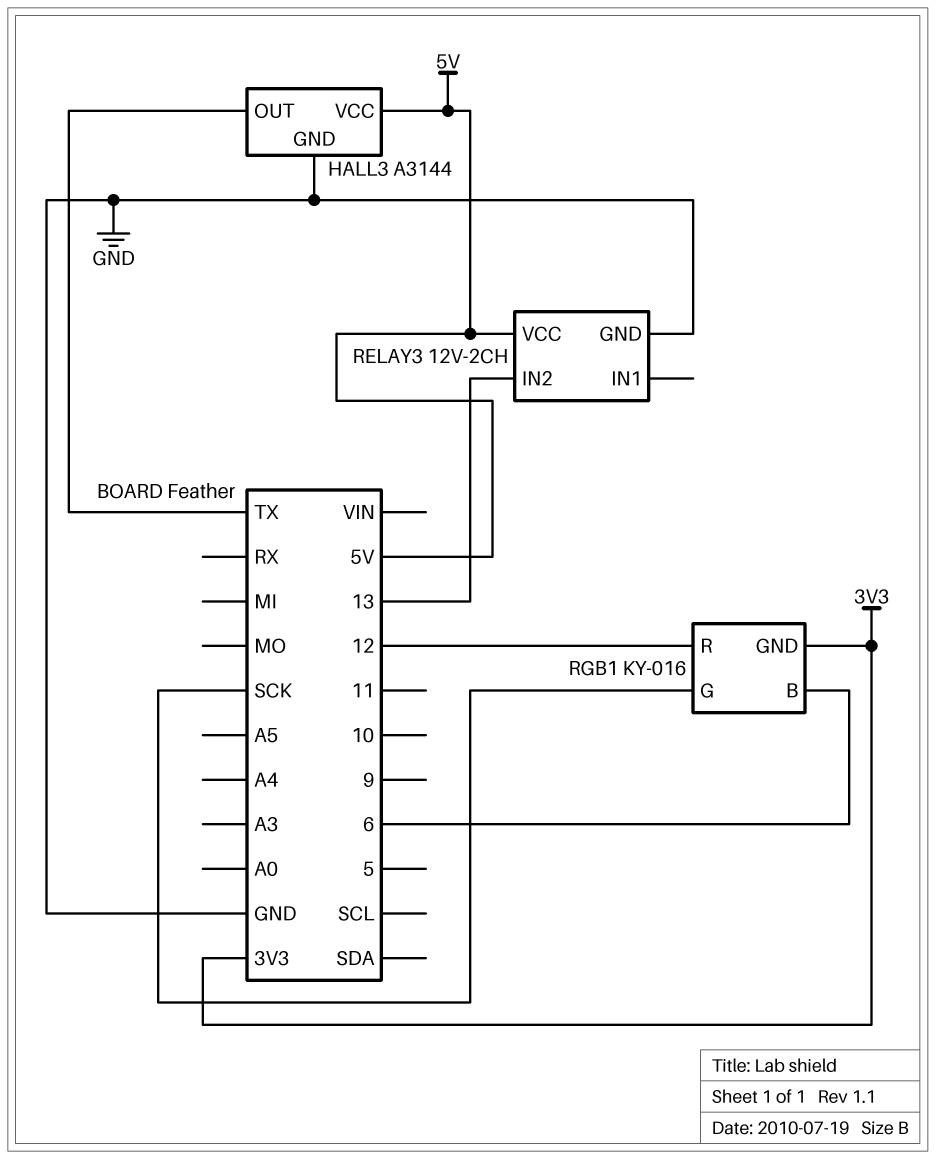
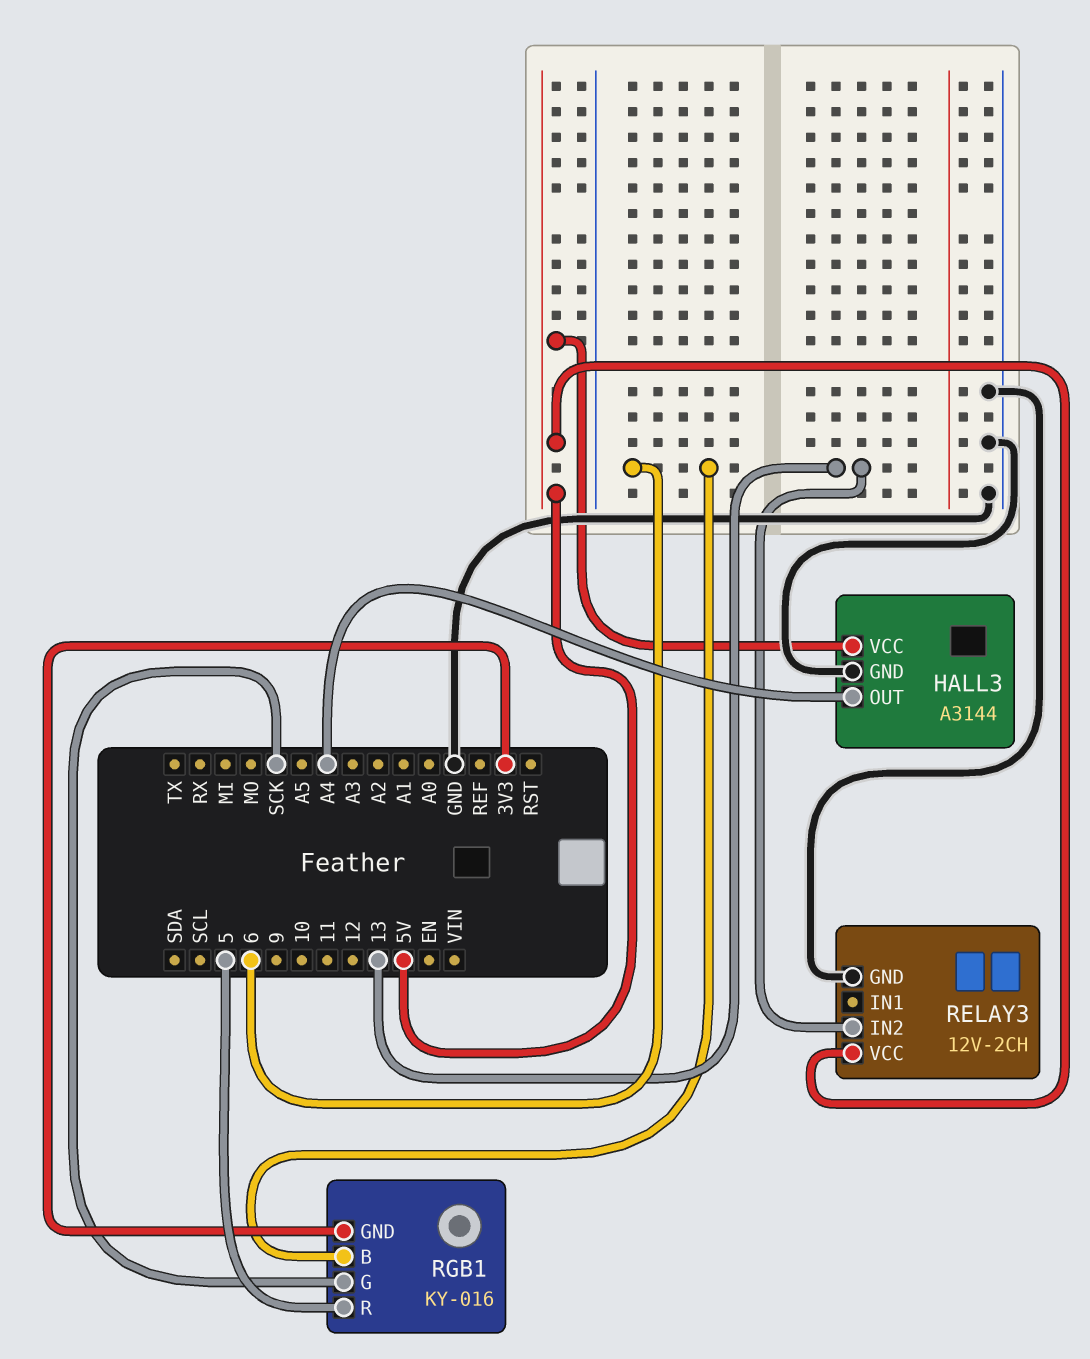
HALL3 pin OUT: TX -> A4
RGB1 pin R: 12 -> 5

